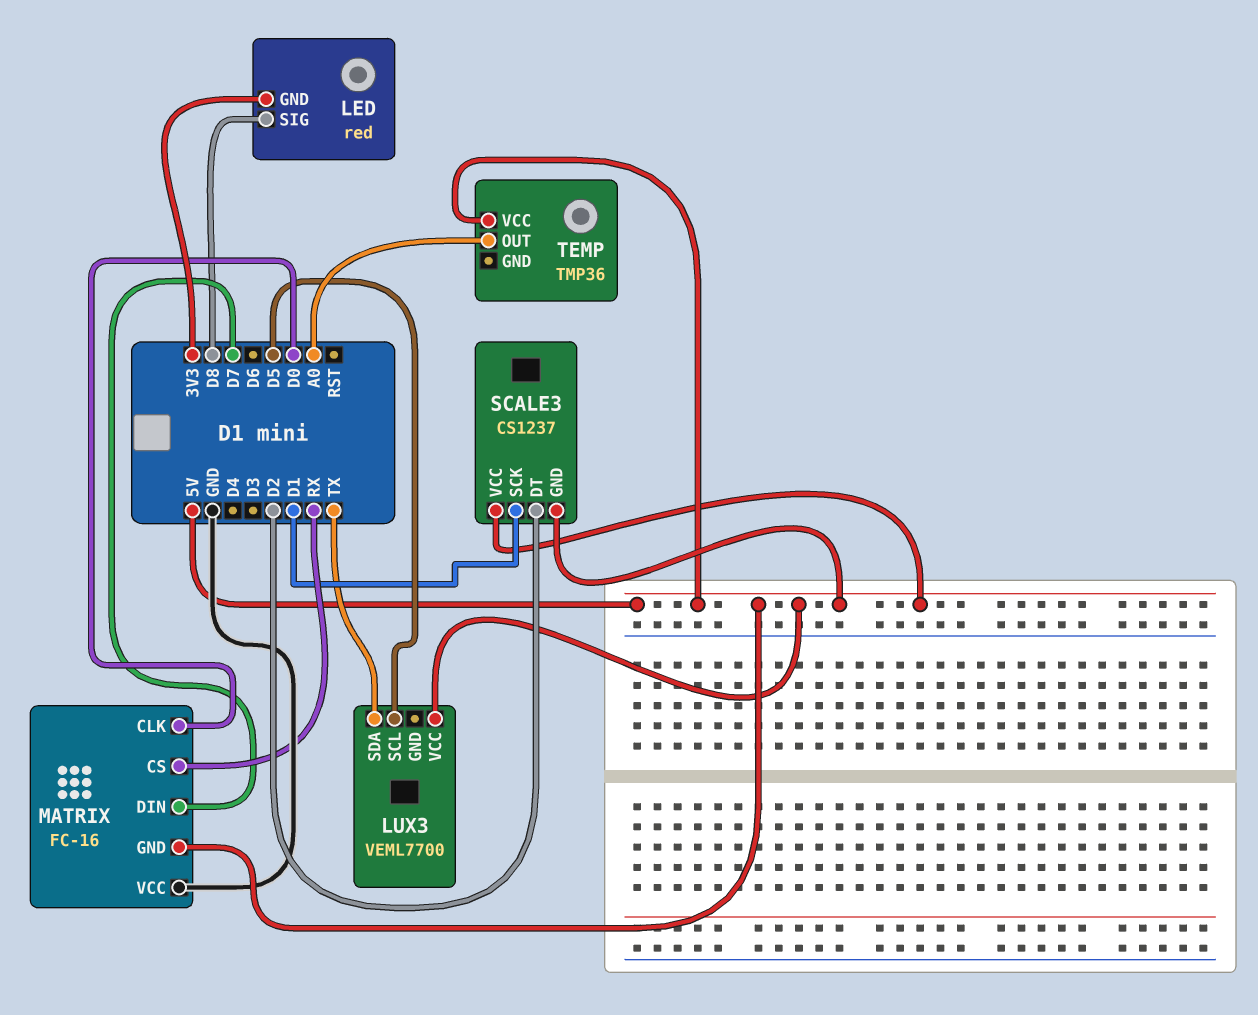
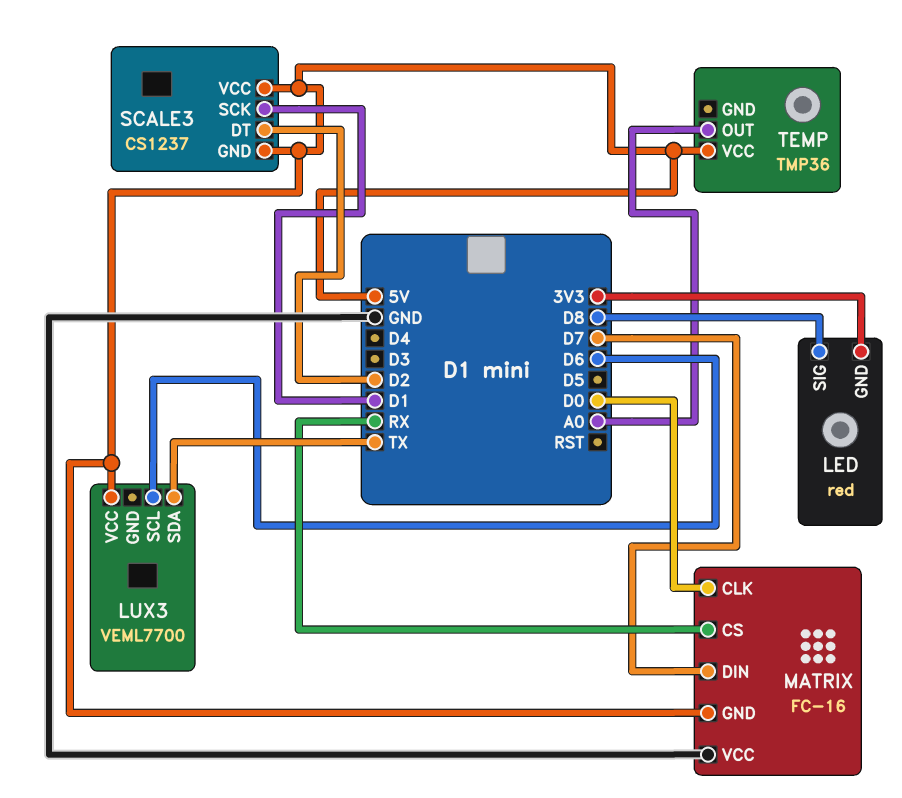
LUX3 pin SCL: D5 -> D6

